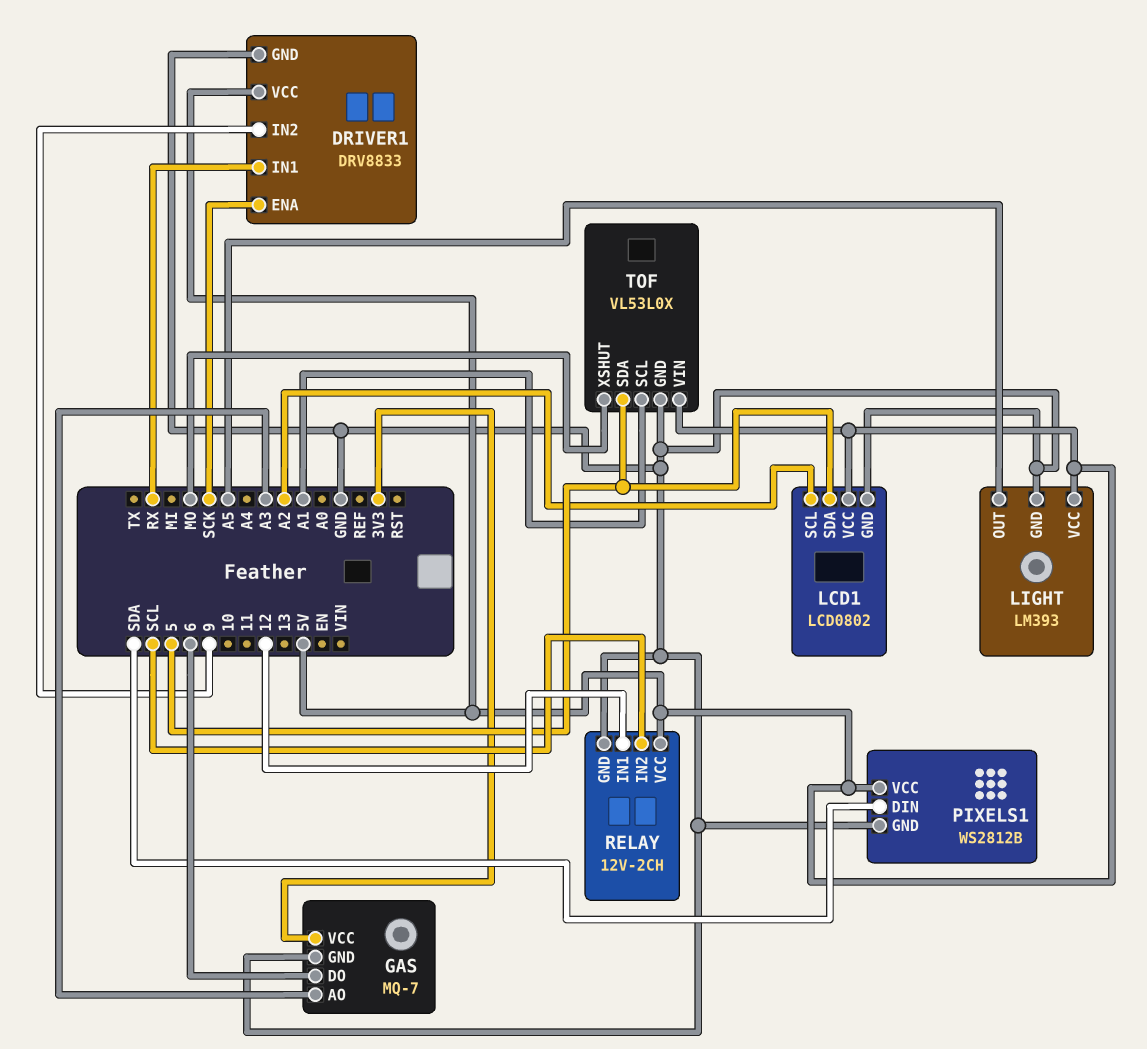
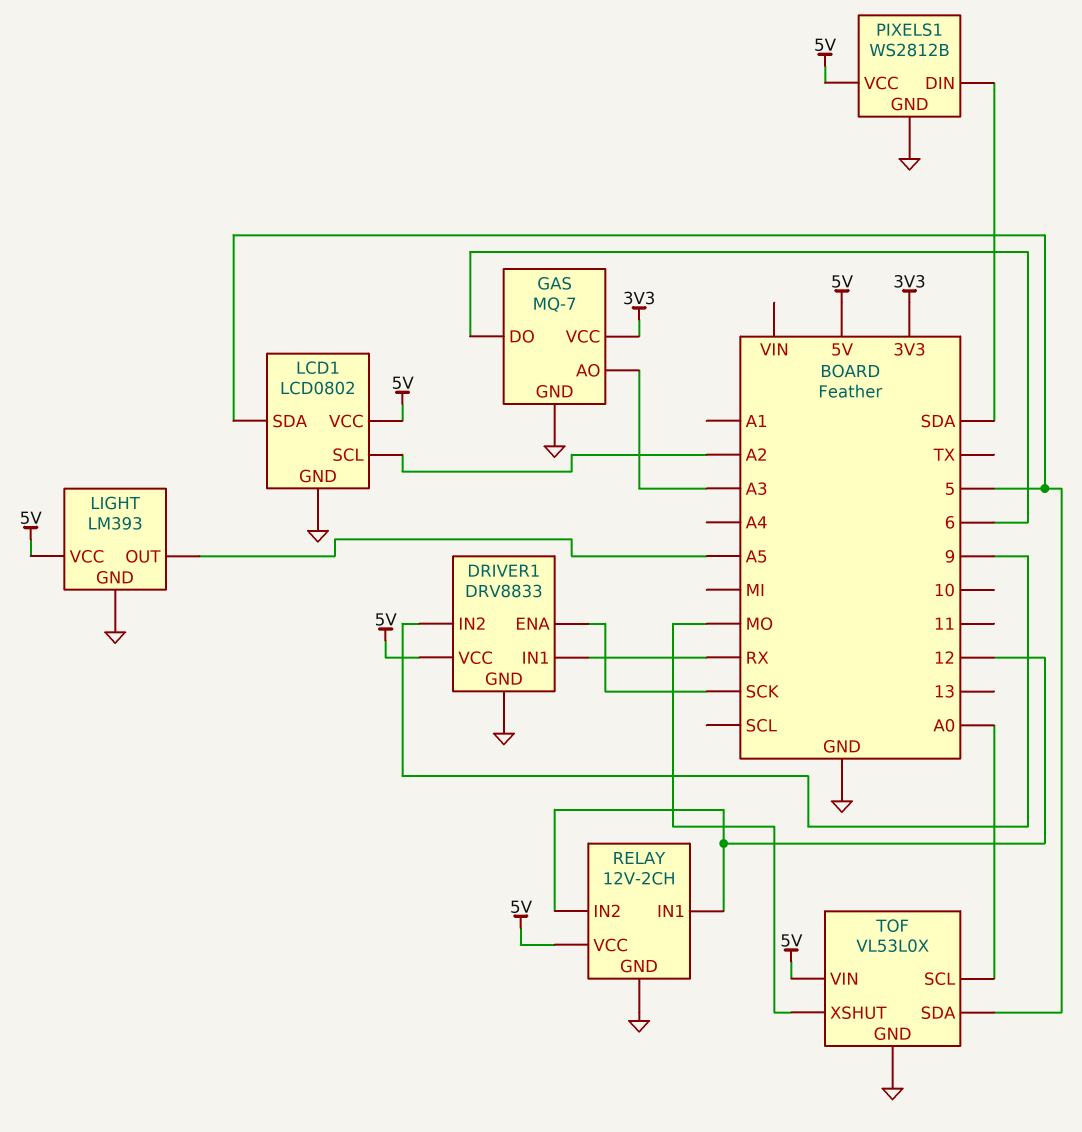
RELAY pin IN2: SCL -> 12
TOF pin SCL: A1 -> A0

